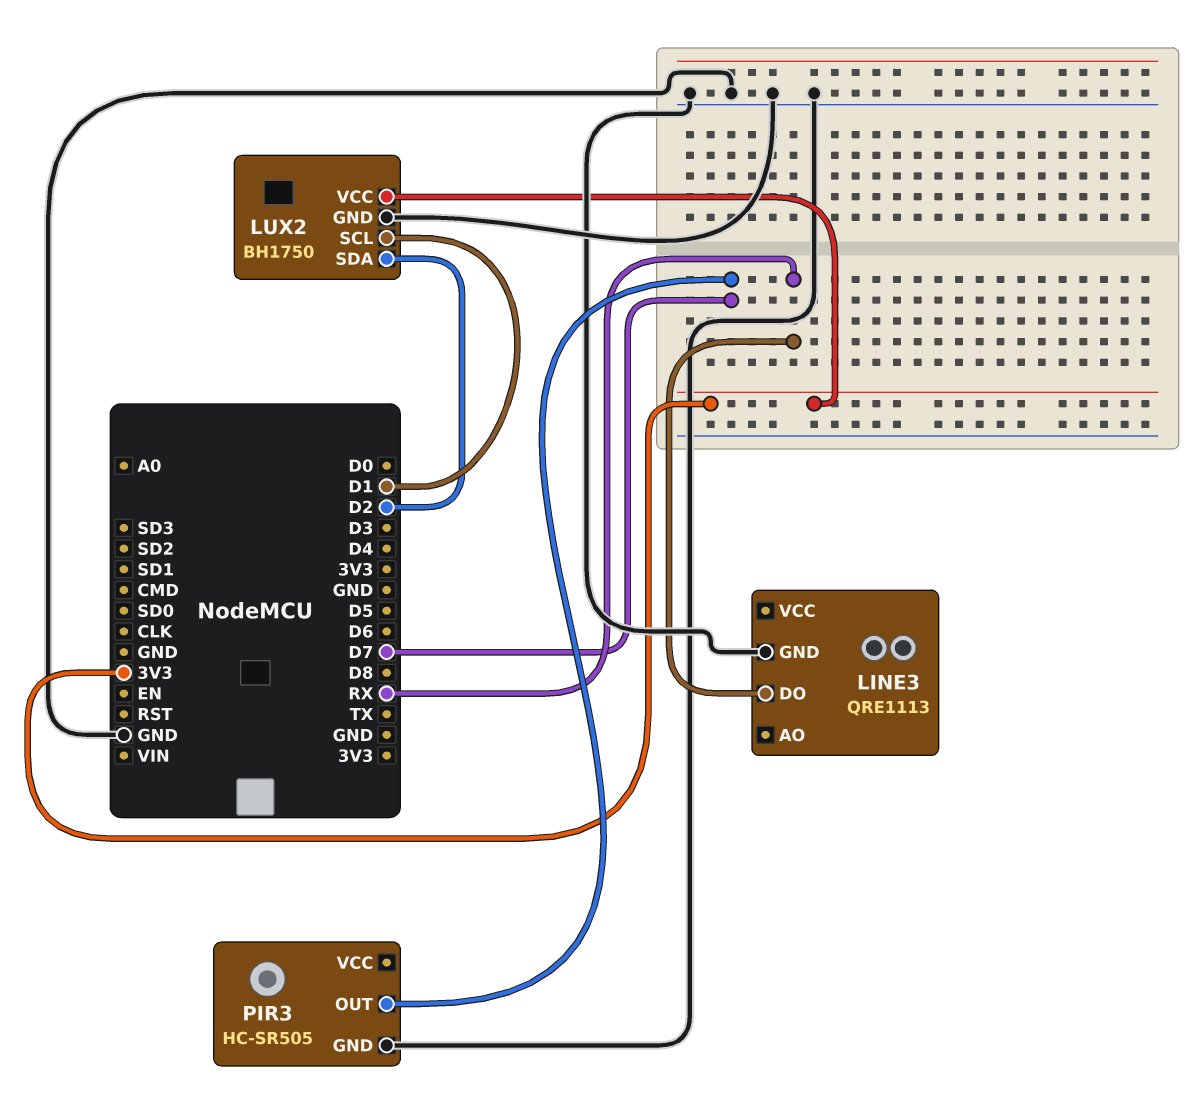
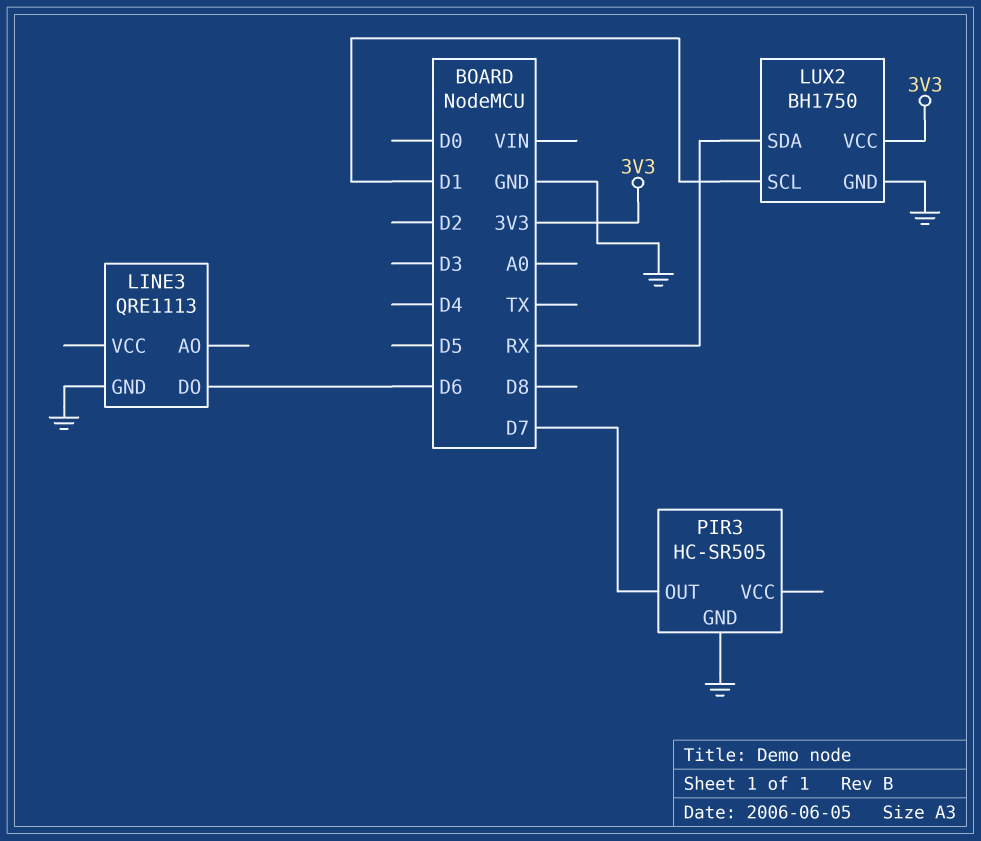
LINE3 pin DO: RX -> D6
LUX2 pin SDA: D2 -> RX

